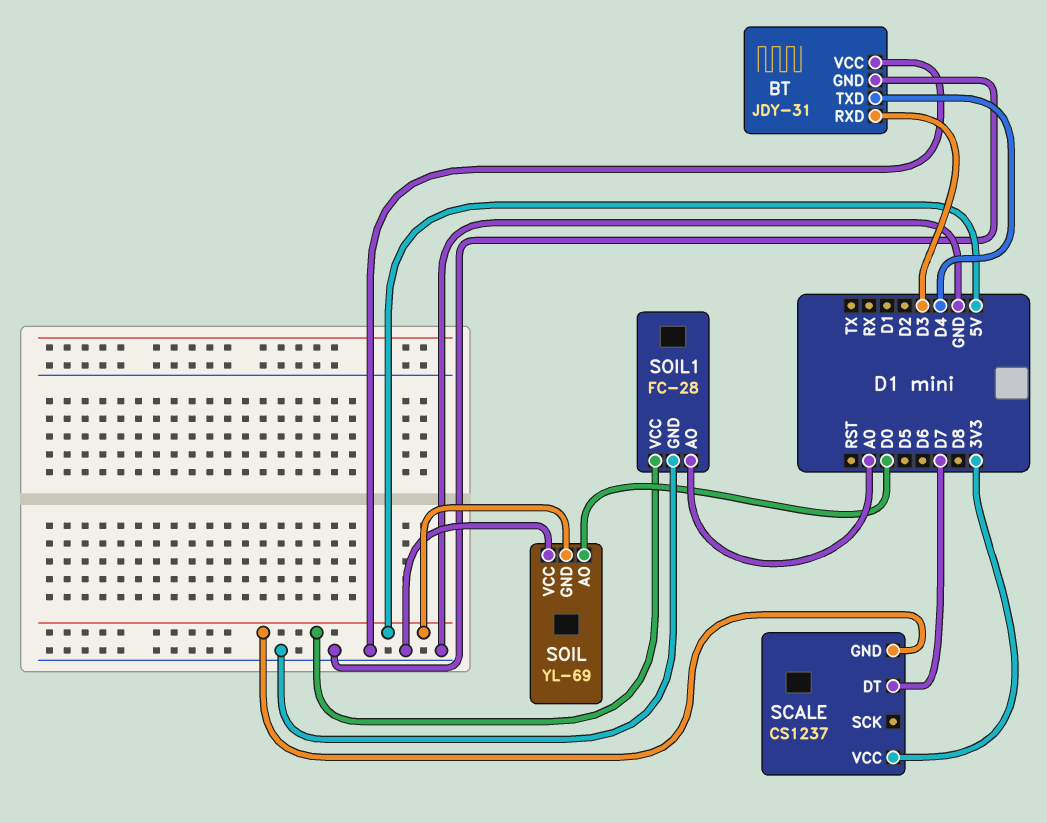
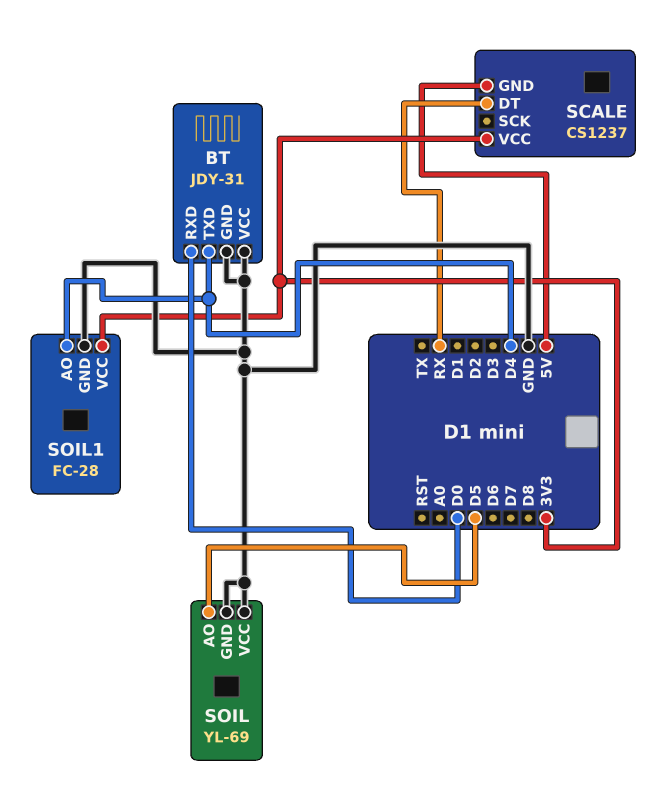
BT pin RXD: D3 -> D0
SCALE pin DT: D7 -> RX
SOIL pin AO: D0 -> D5
SOIL pin GND: 5V -> GND
SOIL1 pin AO: A0 -> D4
SOIL1 pin VCC: 5V -> 3V3

